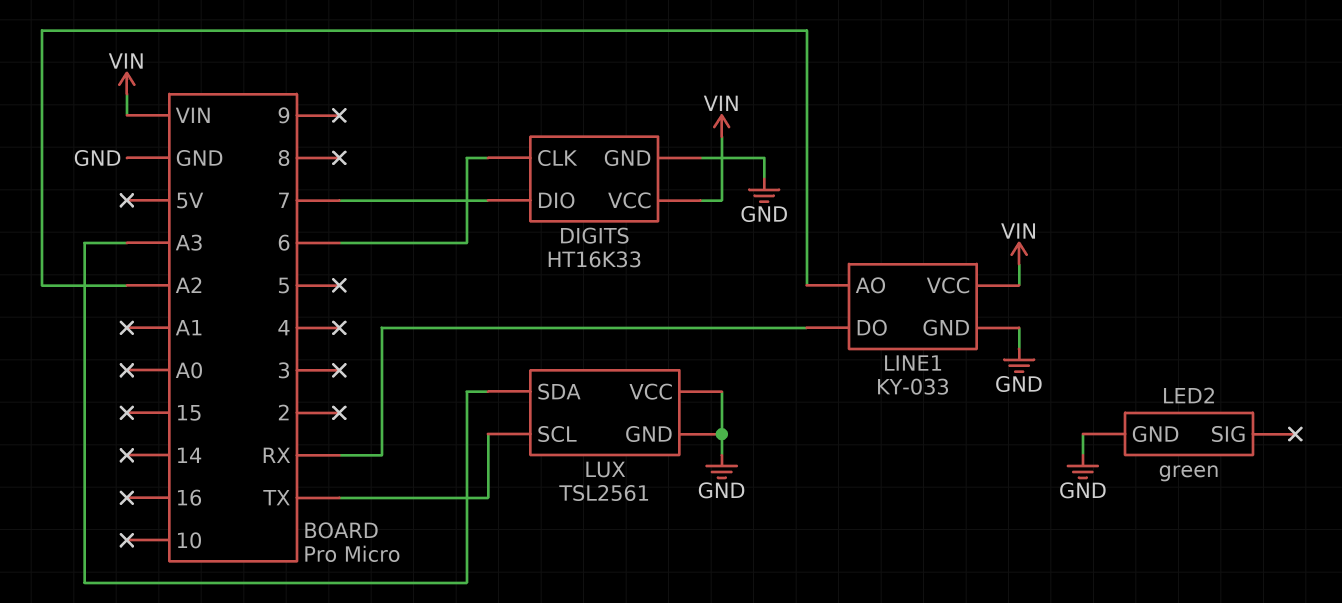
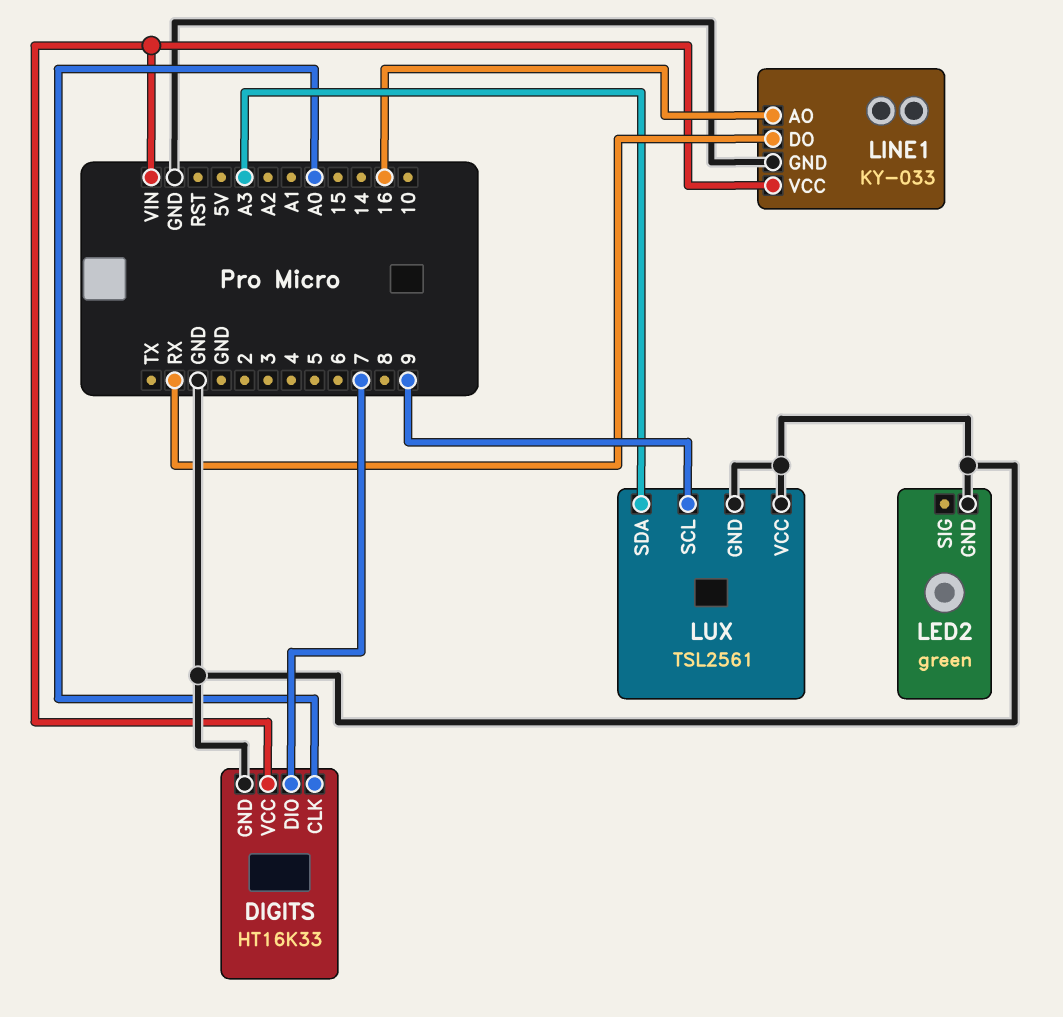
DIGITS pin CLK: 6 -> A0
LINE1 pin AO: A2 -> 16
LUX pin SCL: TX -> 9

